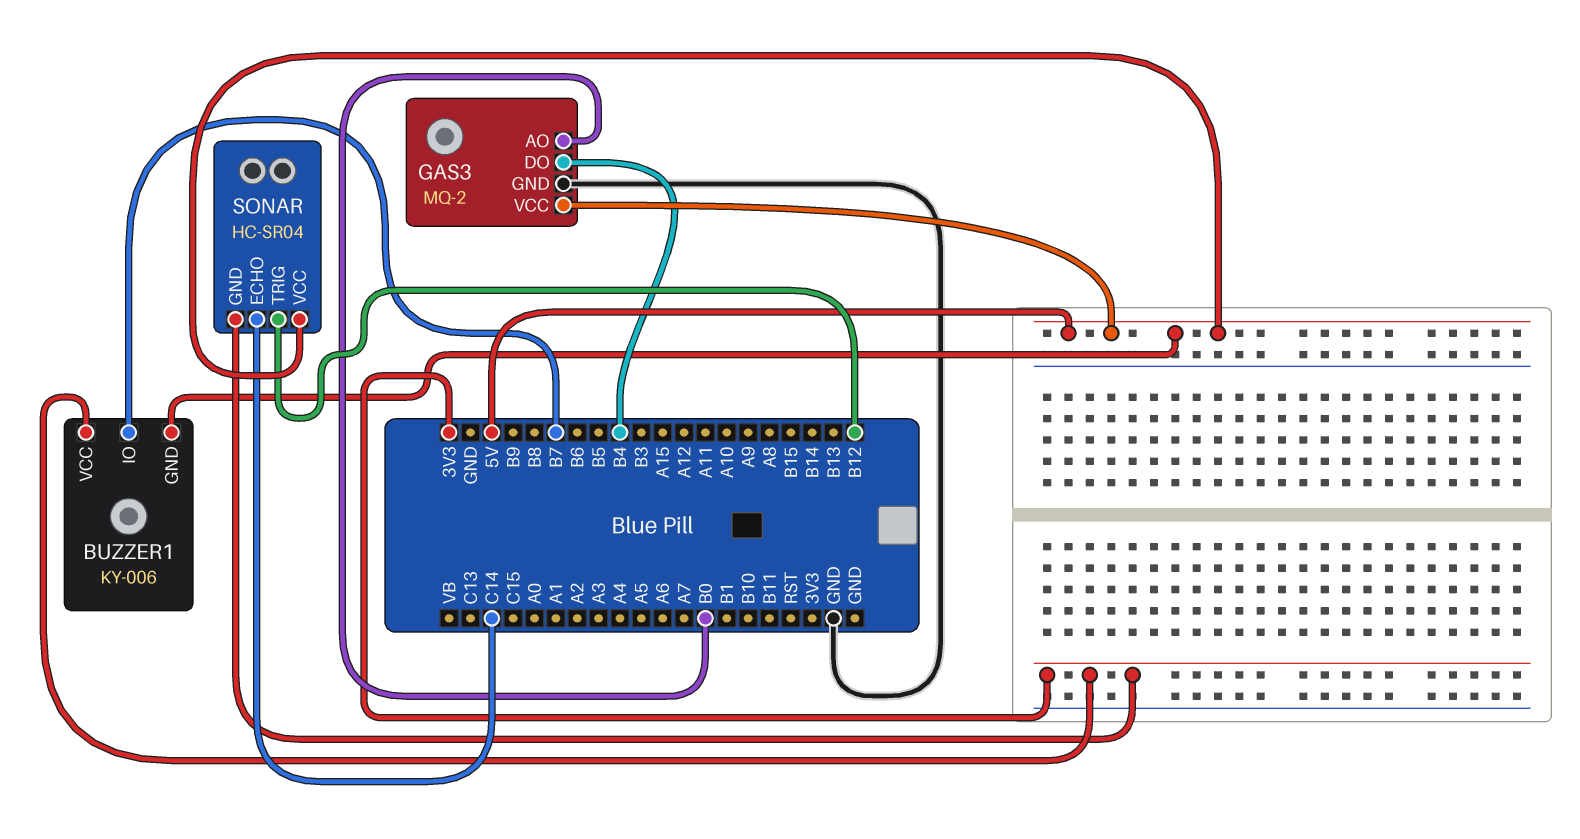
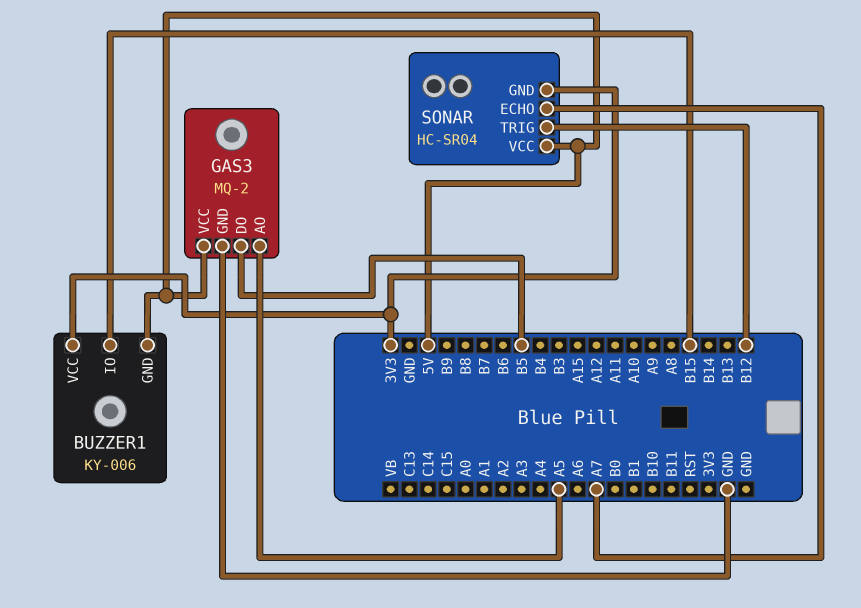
BUZZER1 pin IO: B7 -> B15
GAS3 pin AO: B0 -> A5
GAS3 pin DO: B4 -> B5
SONAR pin ECHO: C14 -> A7

